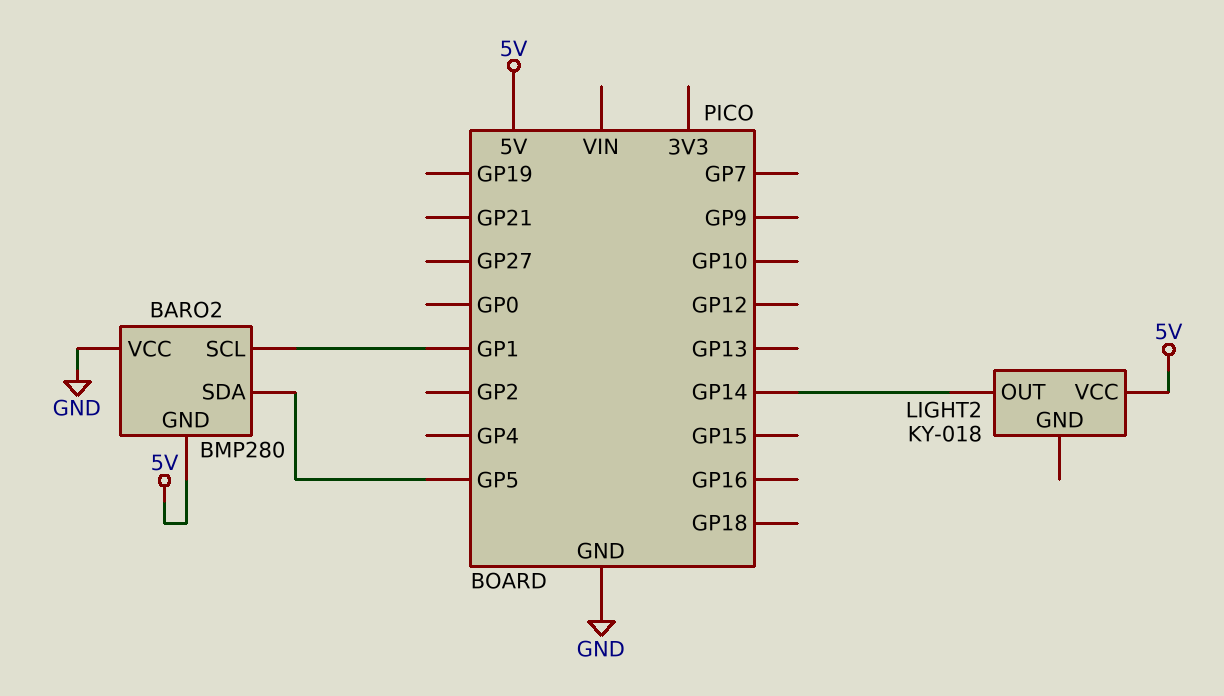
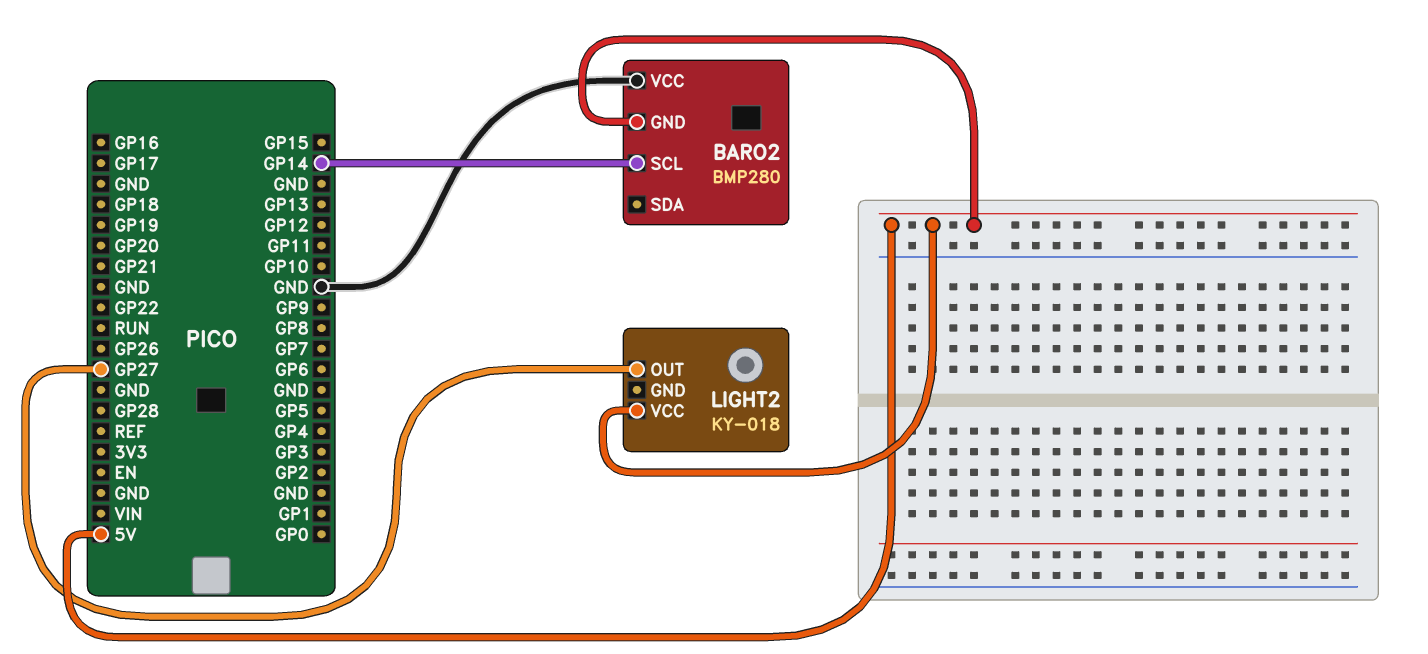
BARO2 pin SCL: GP1 -> GP14
BARO2 pin SDA: GP5 -> none
LIGHT2 pin OUT: GP14 -> GP27

